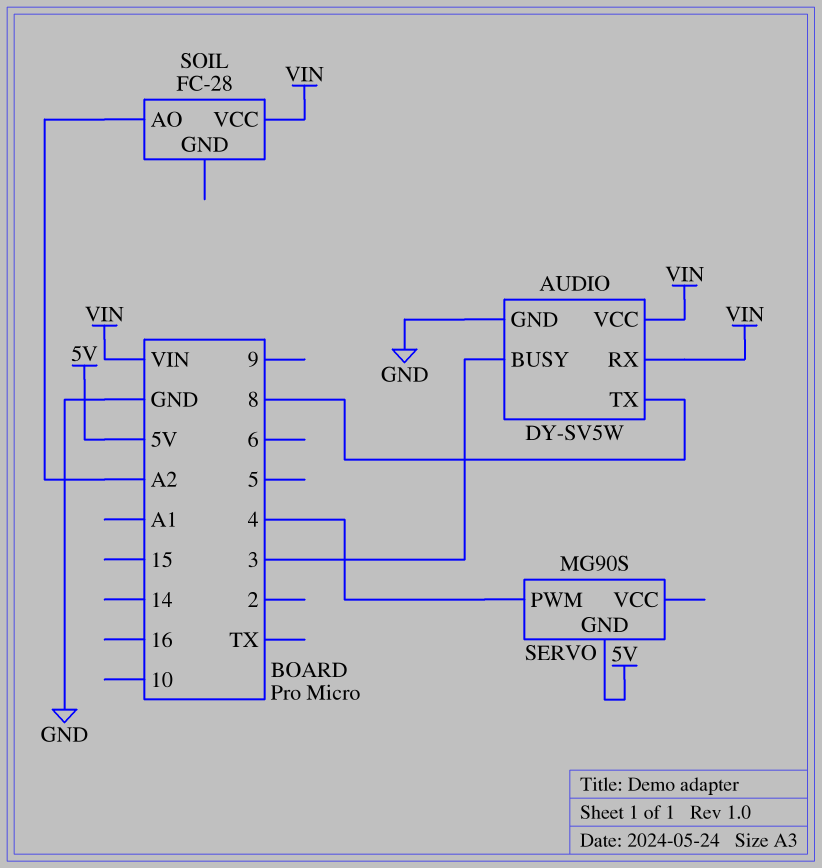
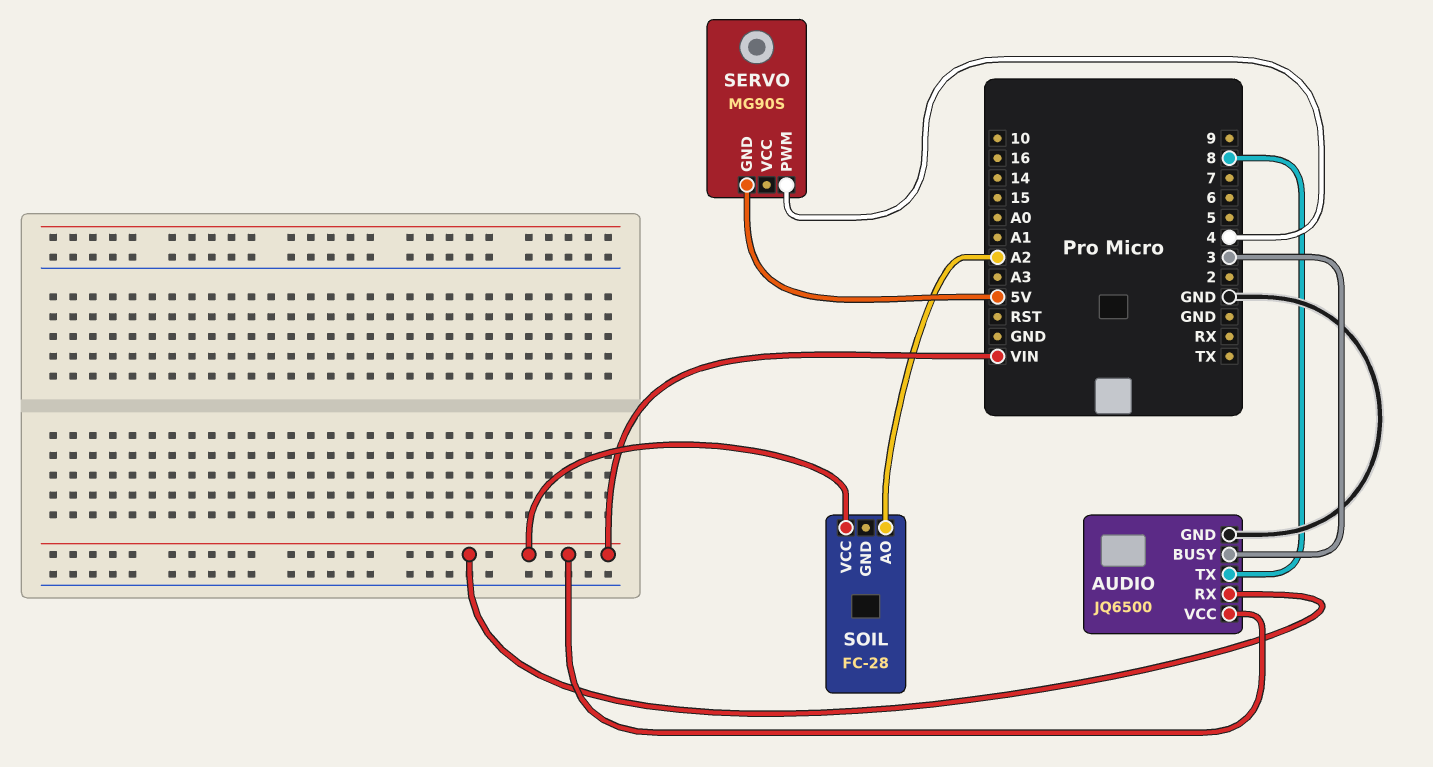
AUDIO: DY-SV5W -> JQ6500

